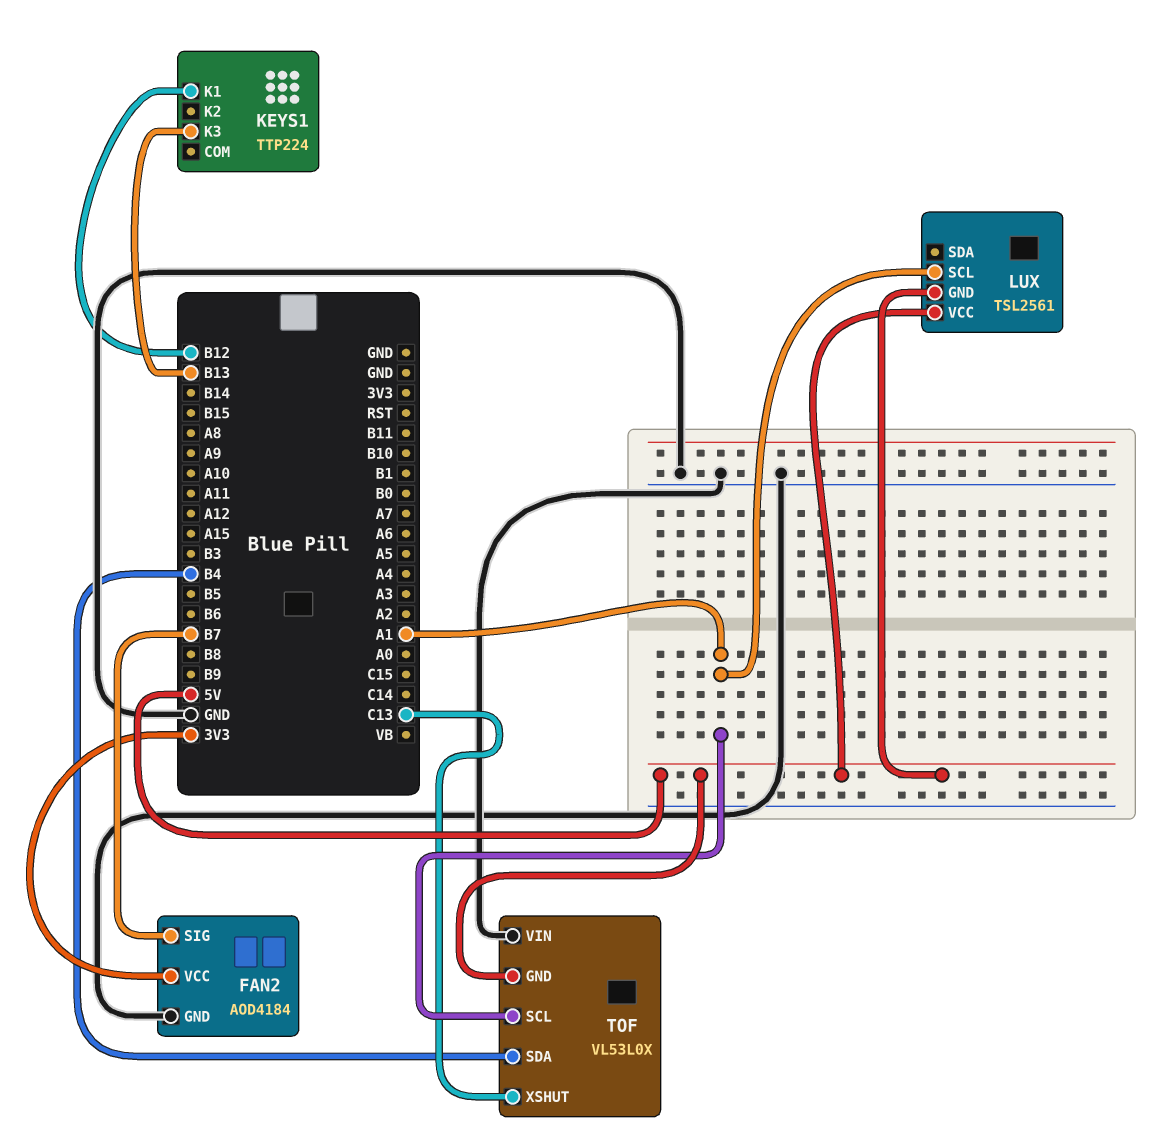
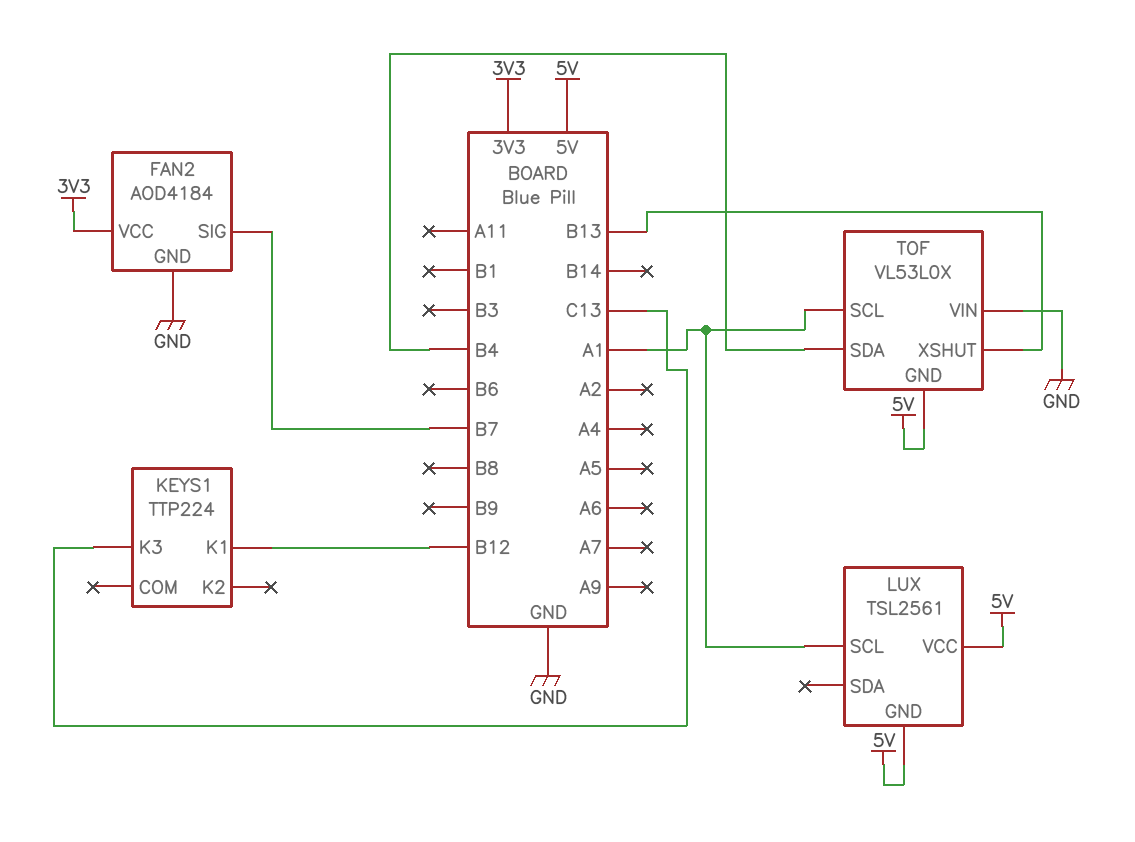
KEYS1 pin K3: B13 -> C13
TOF pin XSHUT: C13 -> B13

